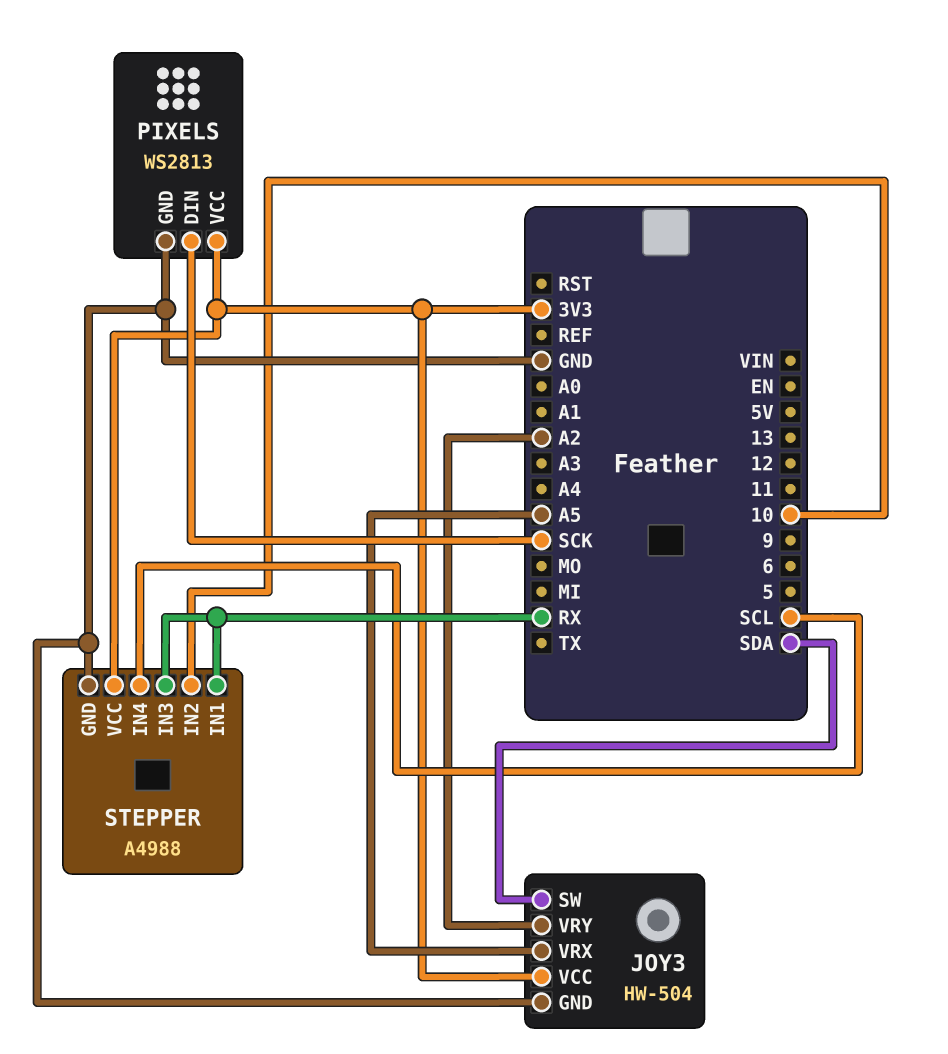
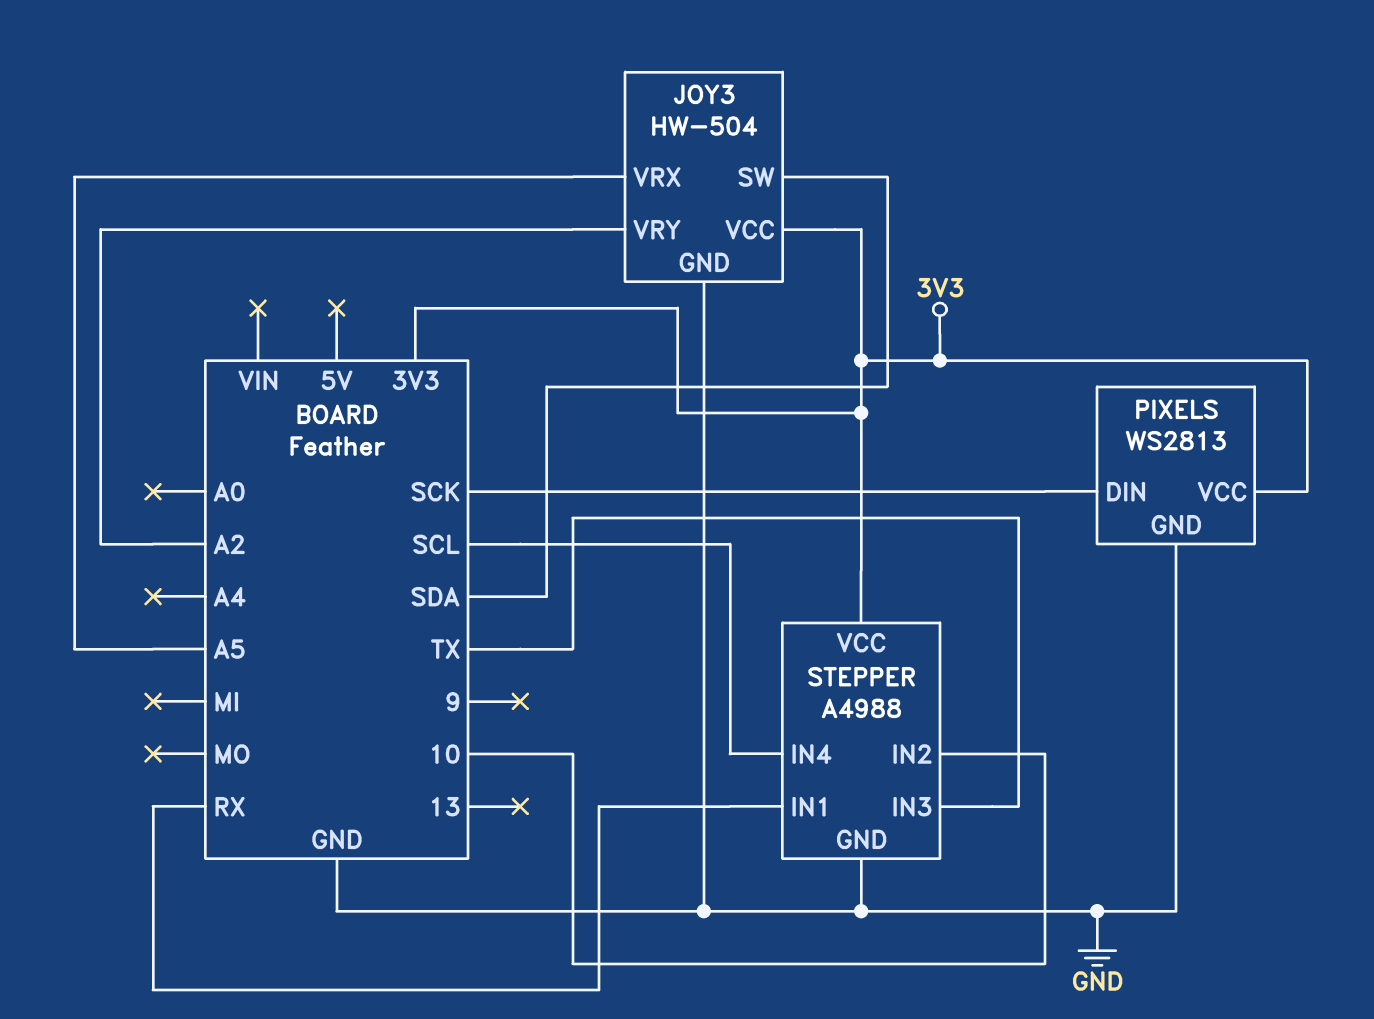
STEPPER pin IN3: RX -> TX

